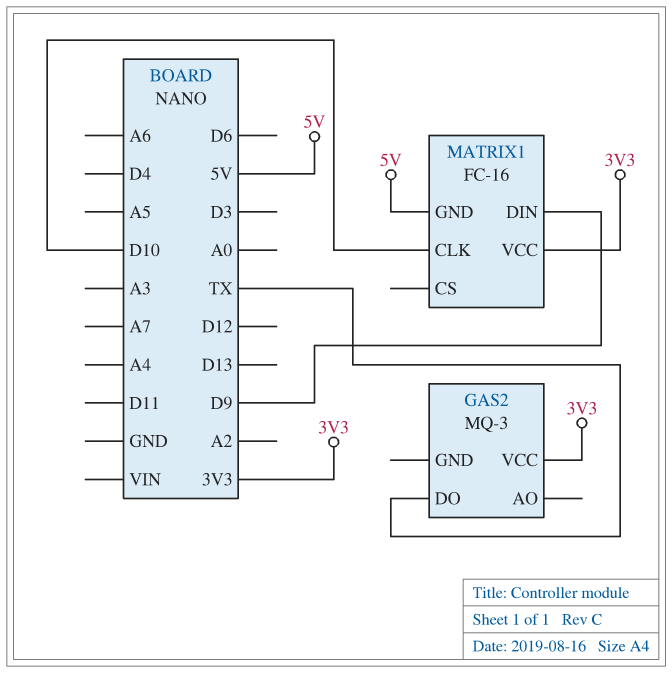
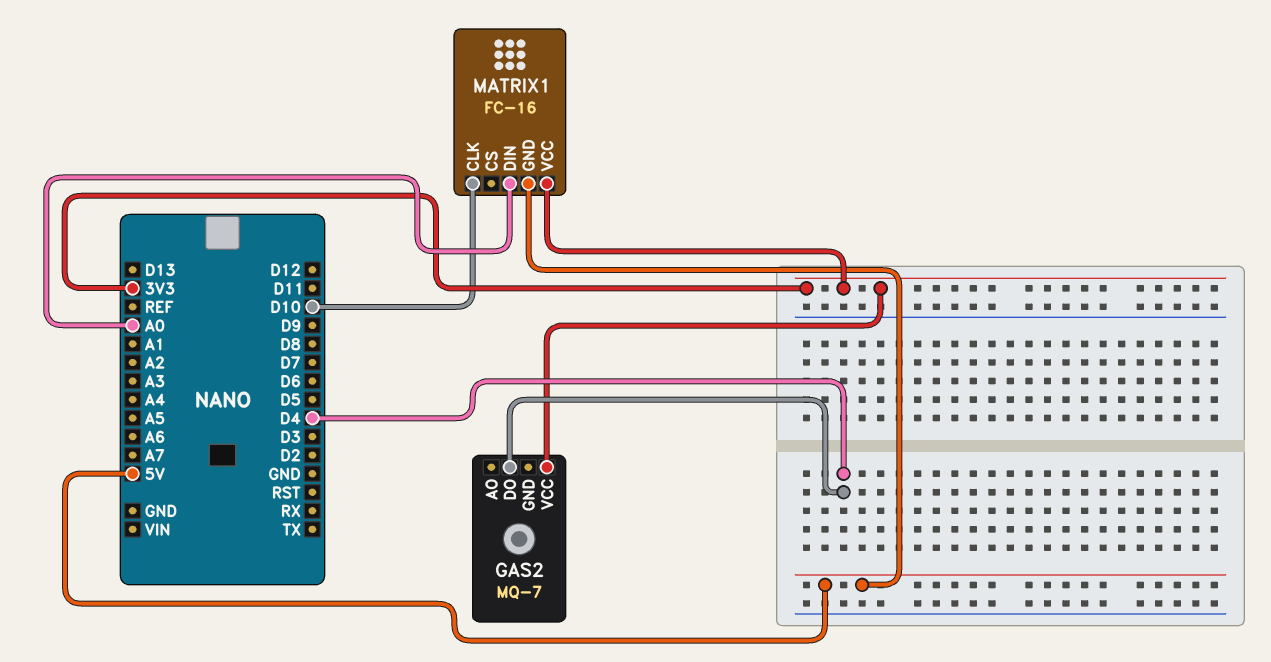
GAS2: MQ-3 -> MQ-7
GAS2 pin DO: TX -> D4
MATRIX1 pin DIN: D9 -> A0

